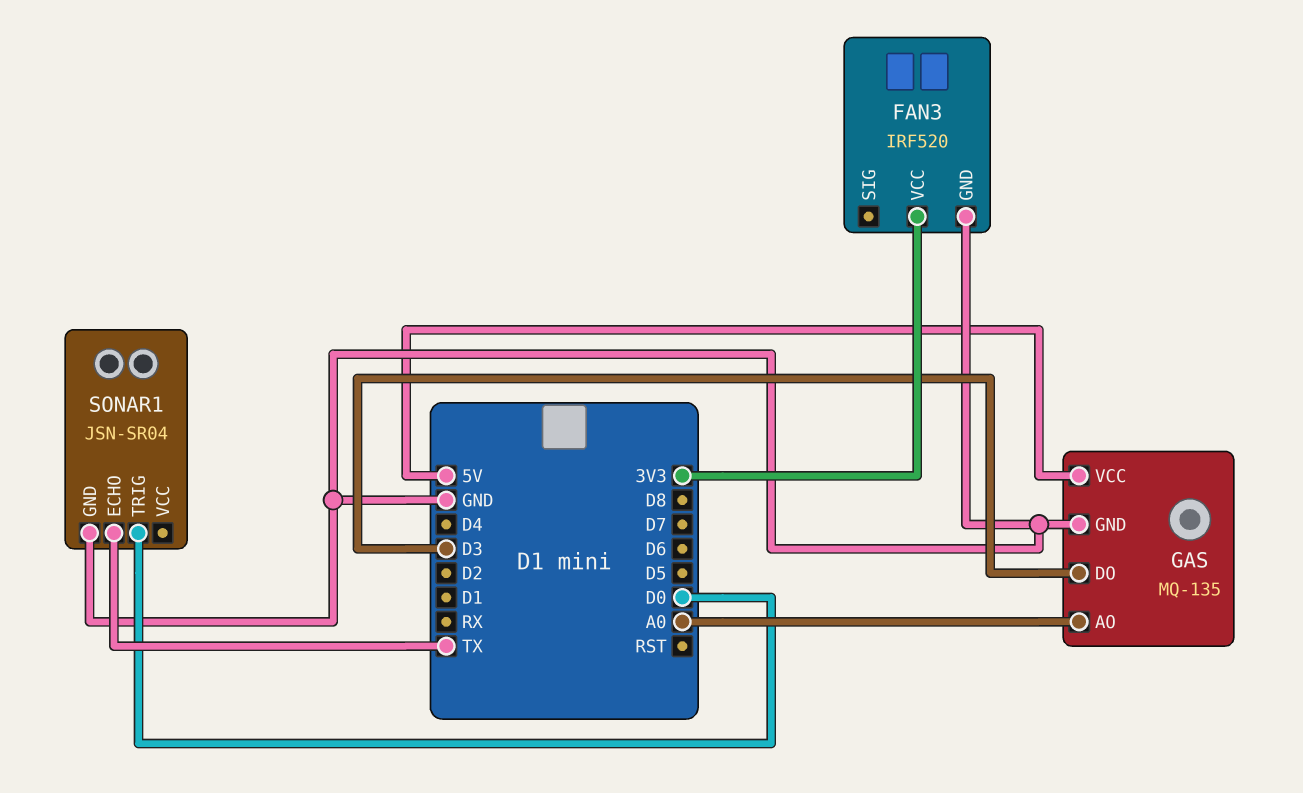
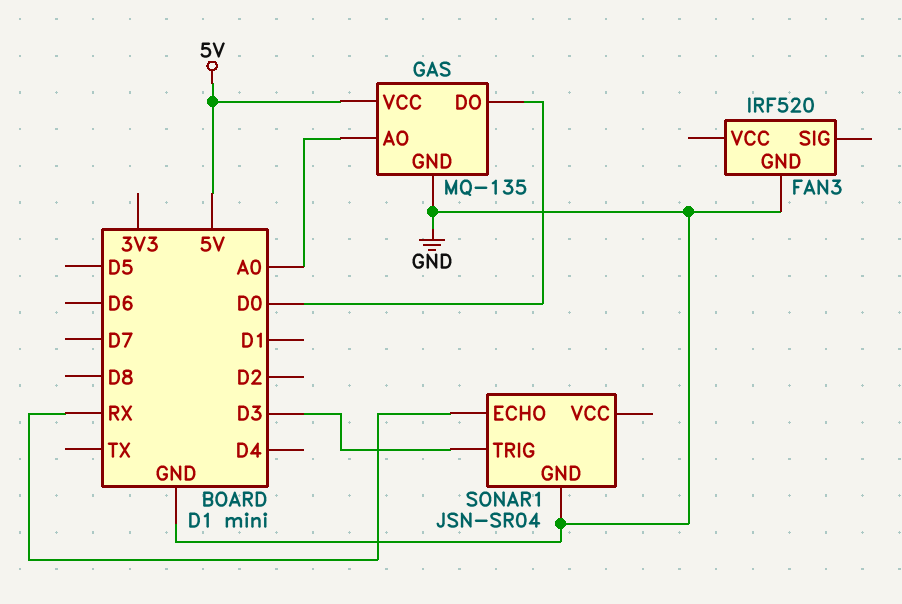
FAN3 pin VCC: 3V3 -> none
GAS pin DO: D3 -> D0
SONAR1 pin ECHO: TX -> RX
SONAR1 pin TRIG: D0 -> D3

